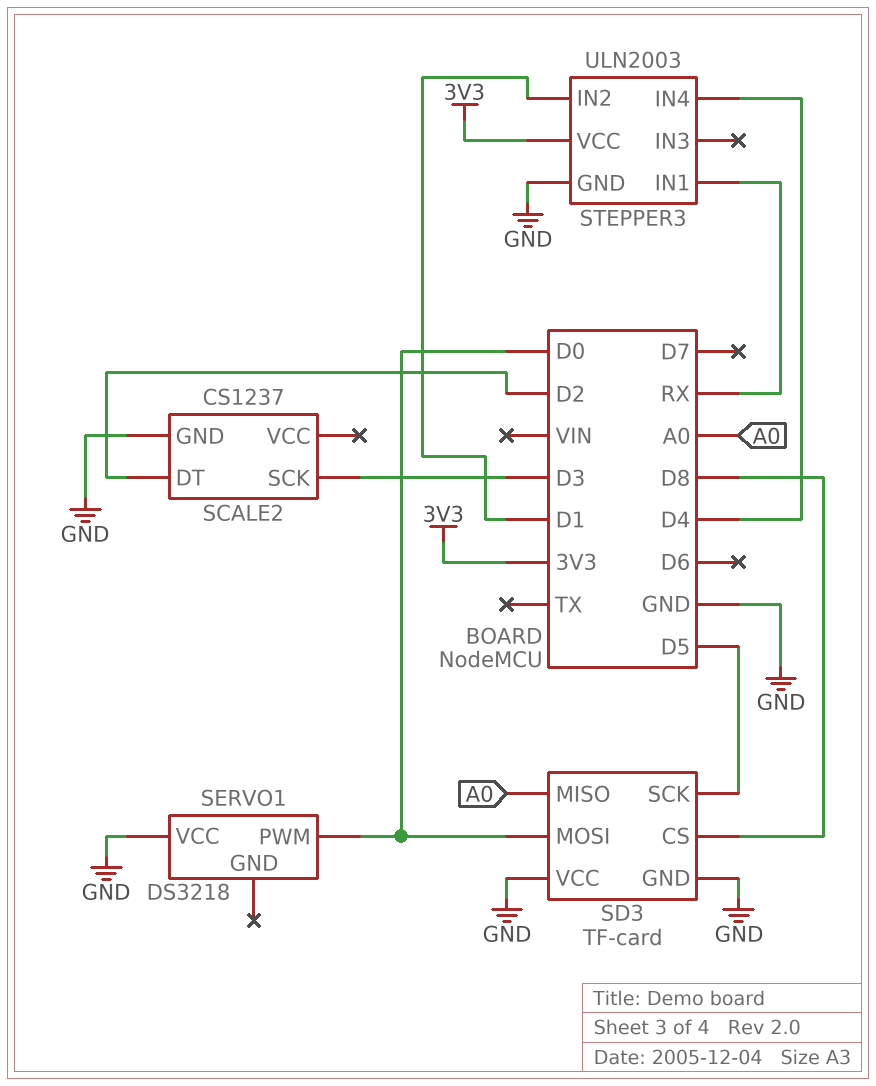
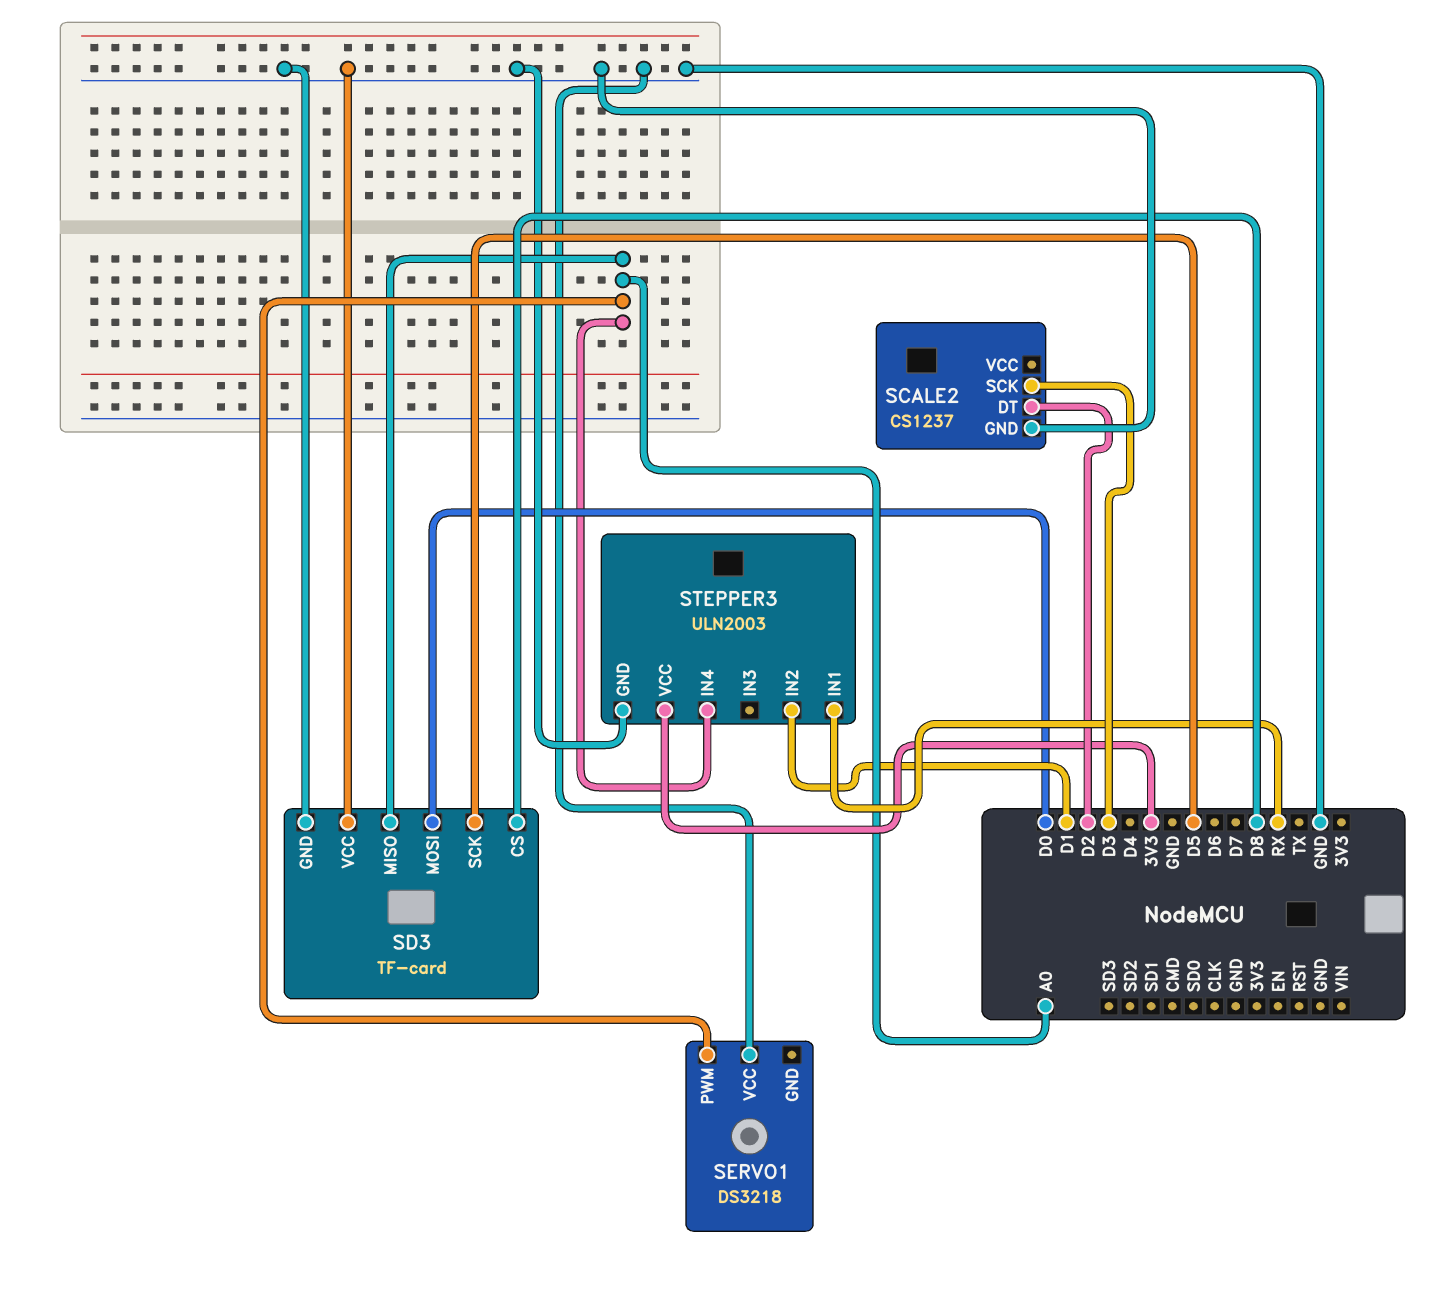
SERVO1 pin PWM: D0 -> A0
STEPPER3 pin IN4: D4 -> A0

